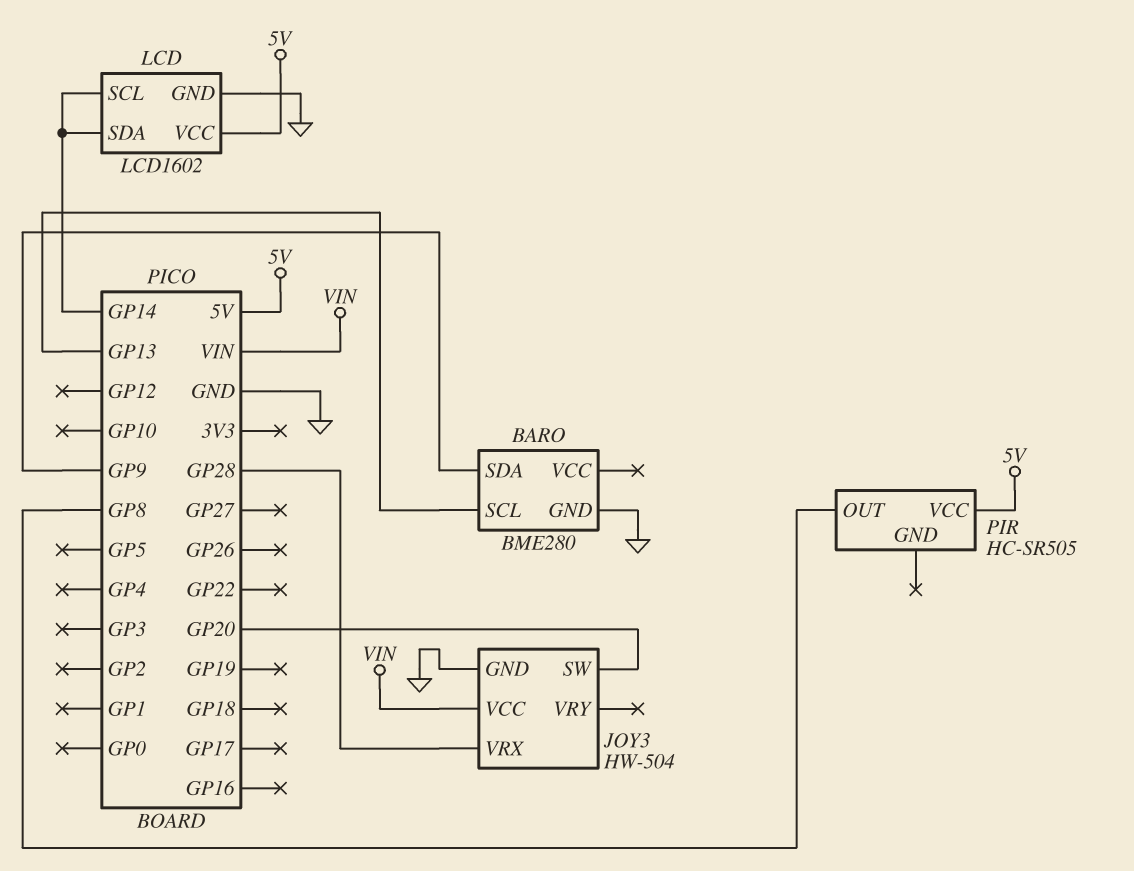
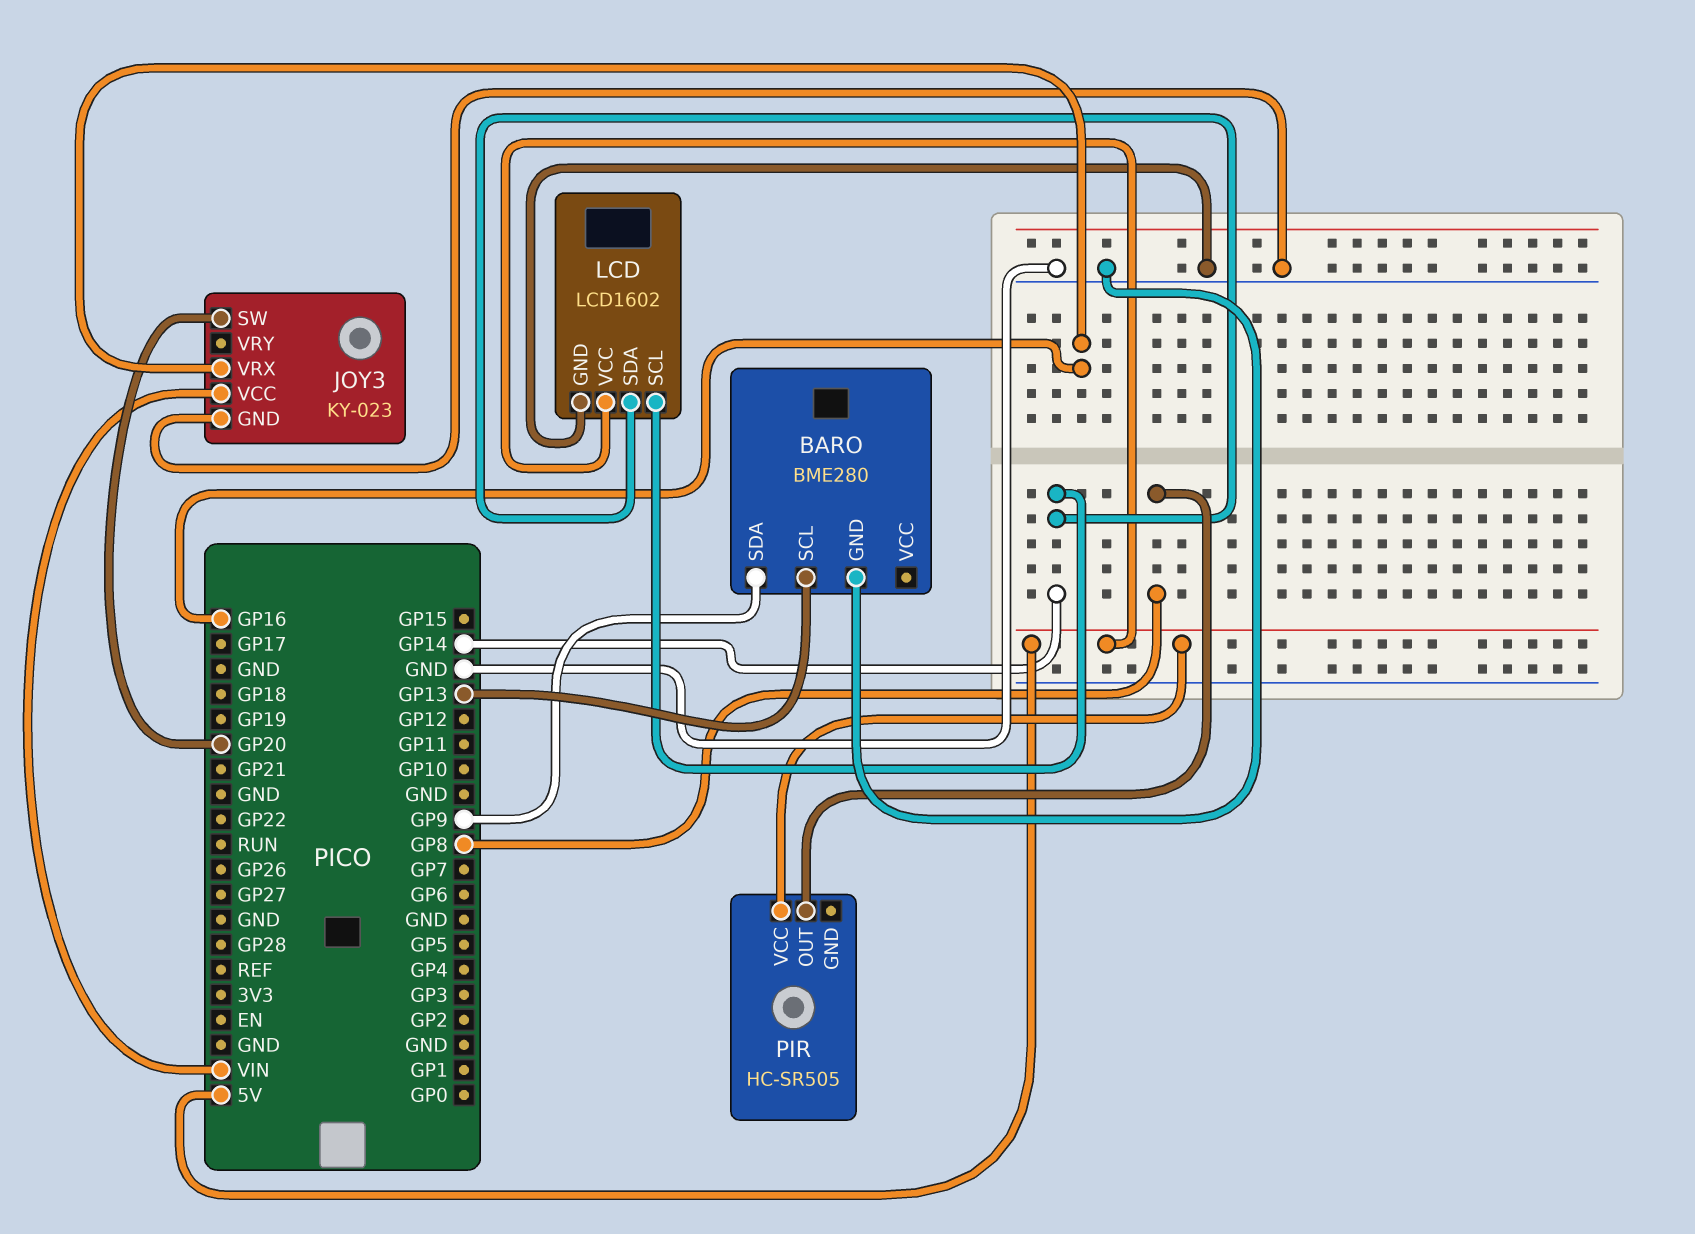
JOY3: HW-504 -> KY-023
JOY3 pin VRX: GP28 -> GP16

